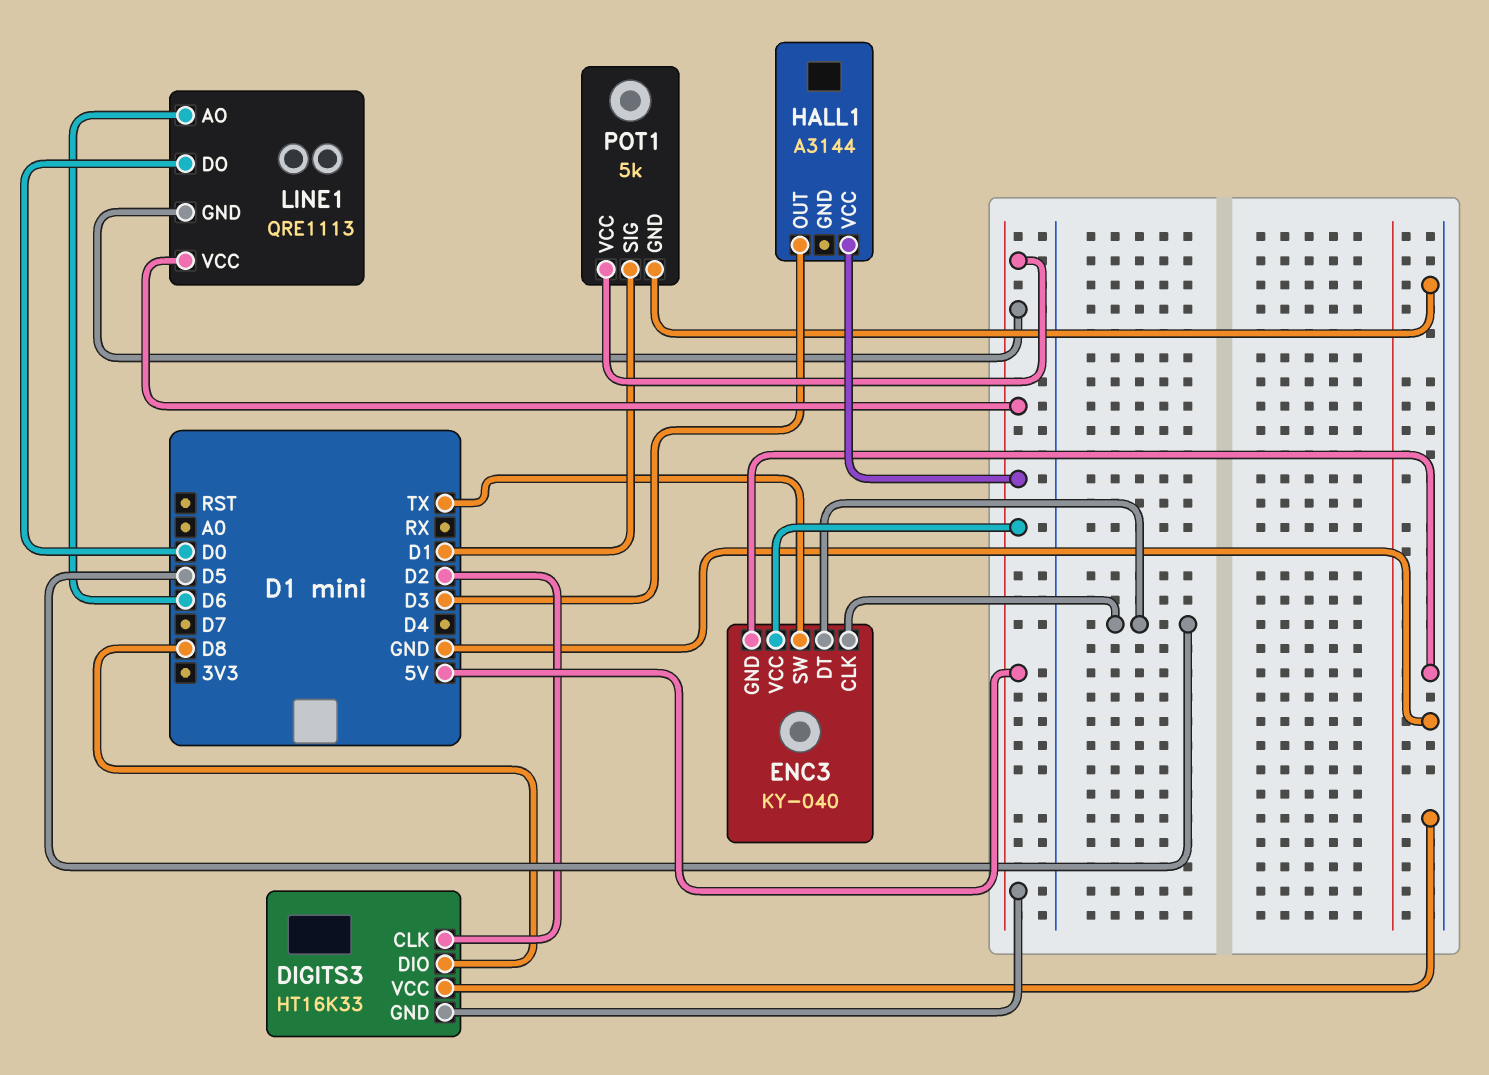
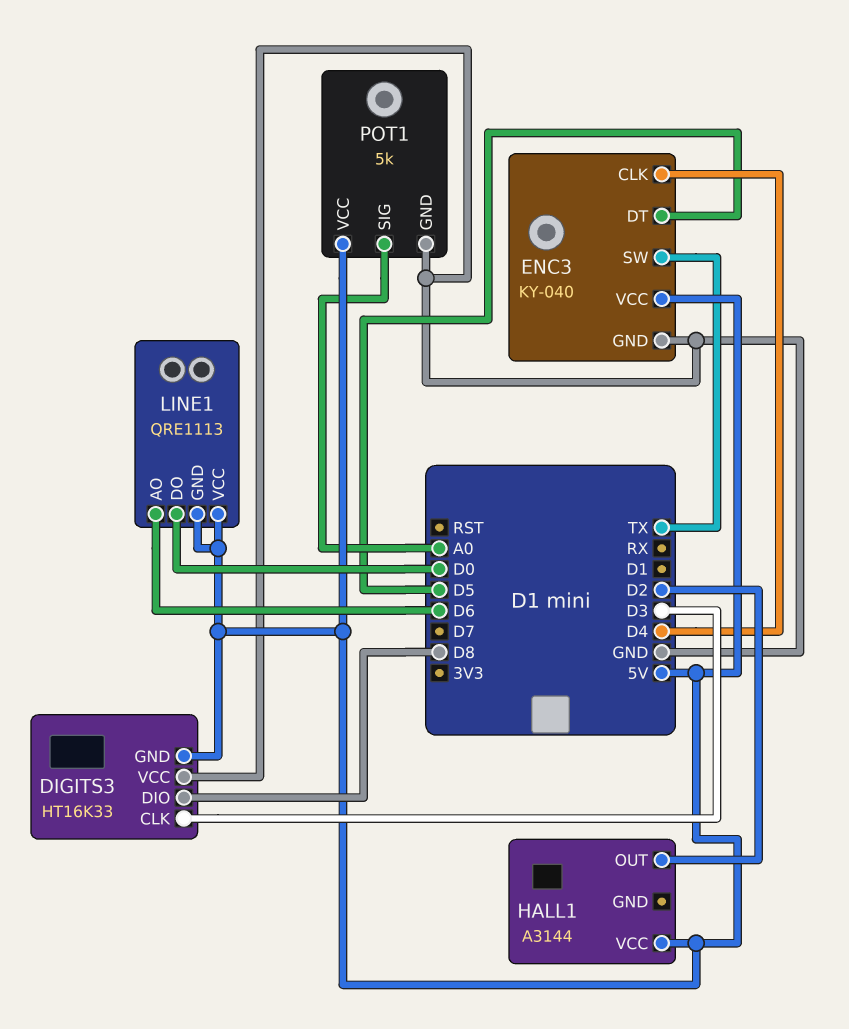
DIGITS3 pin CLK: D2 -> D3
ENC3 pin CLK: D5 -> D4
HALL1 pin OUT: D3 -> D2
POT1 pin SIG: D1 -> A0

